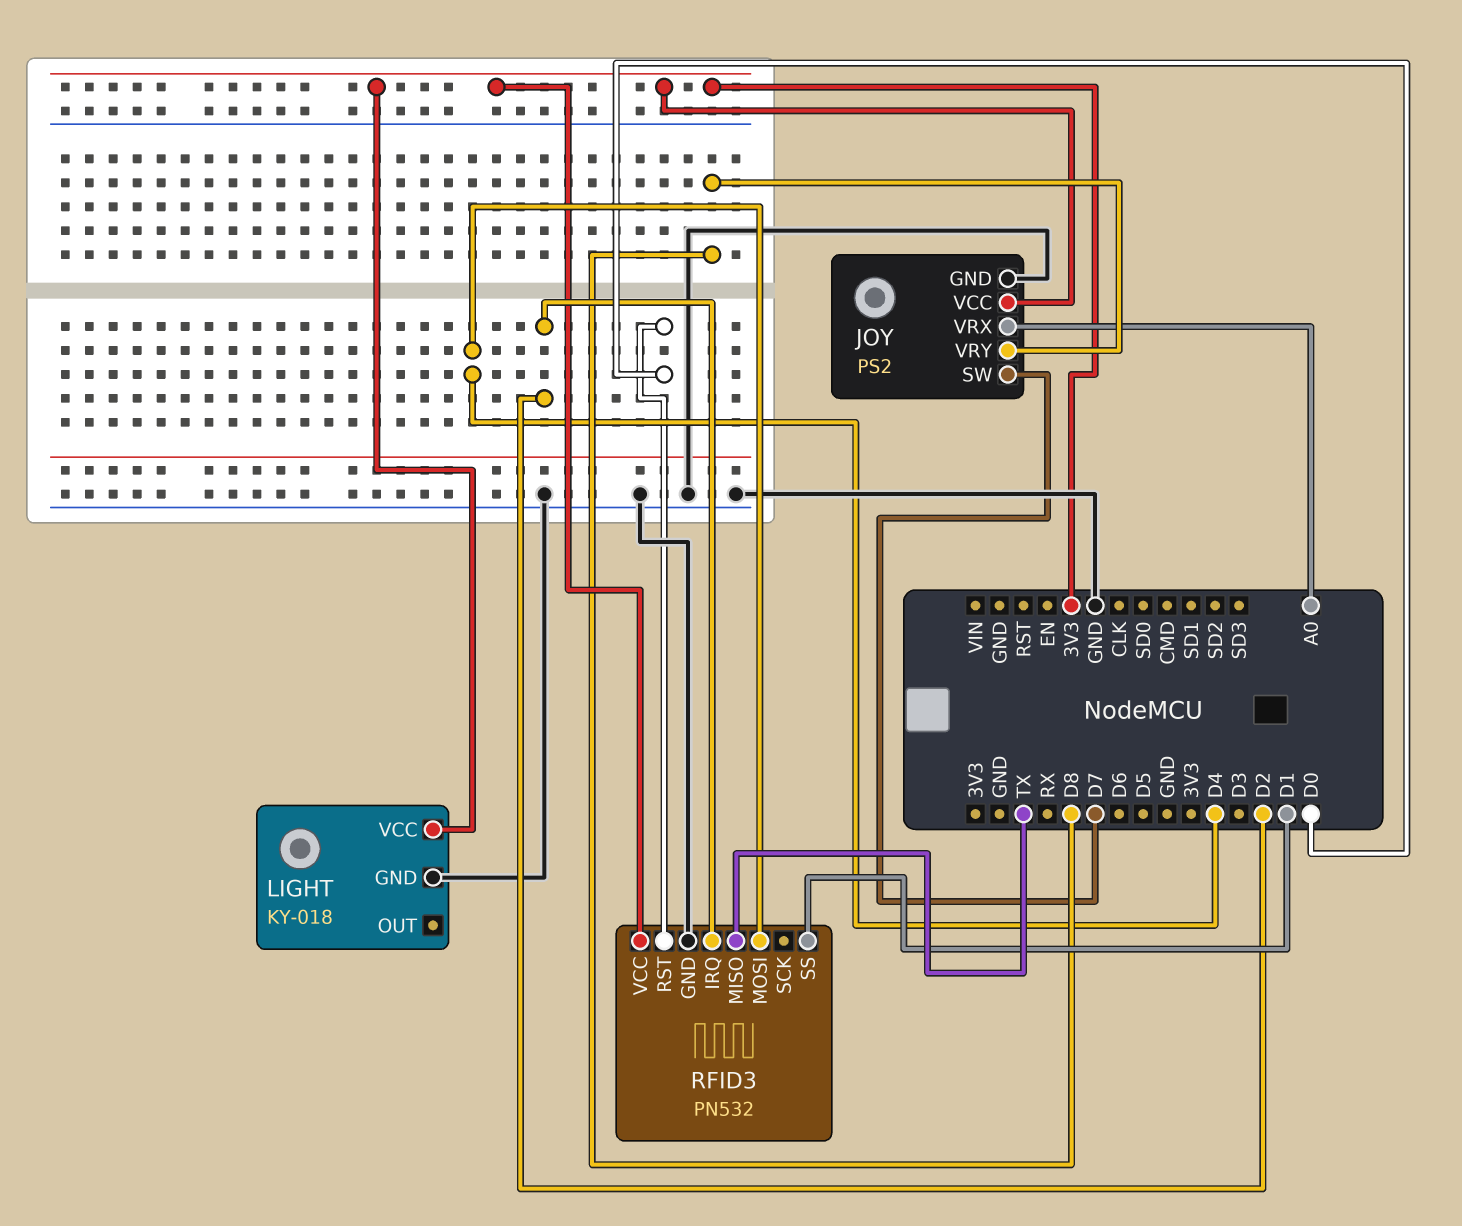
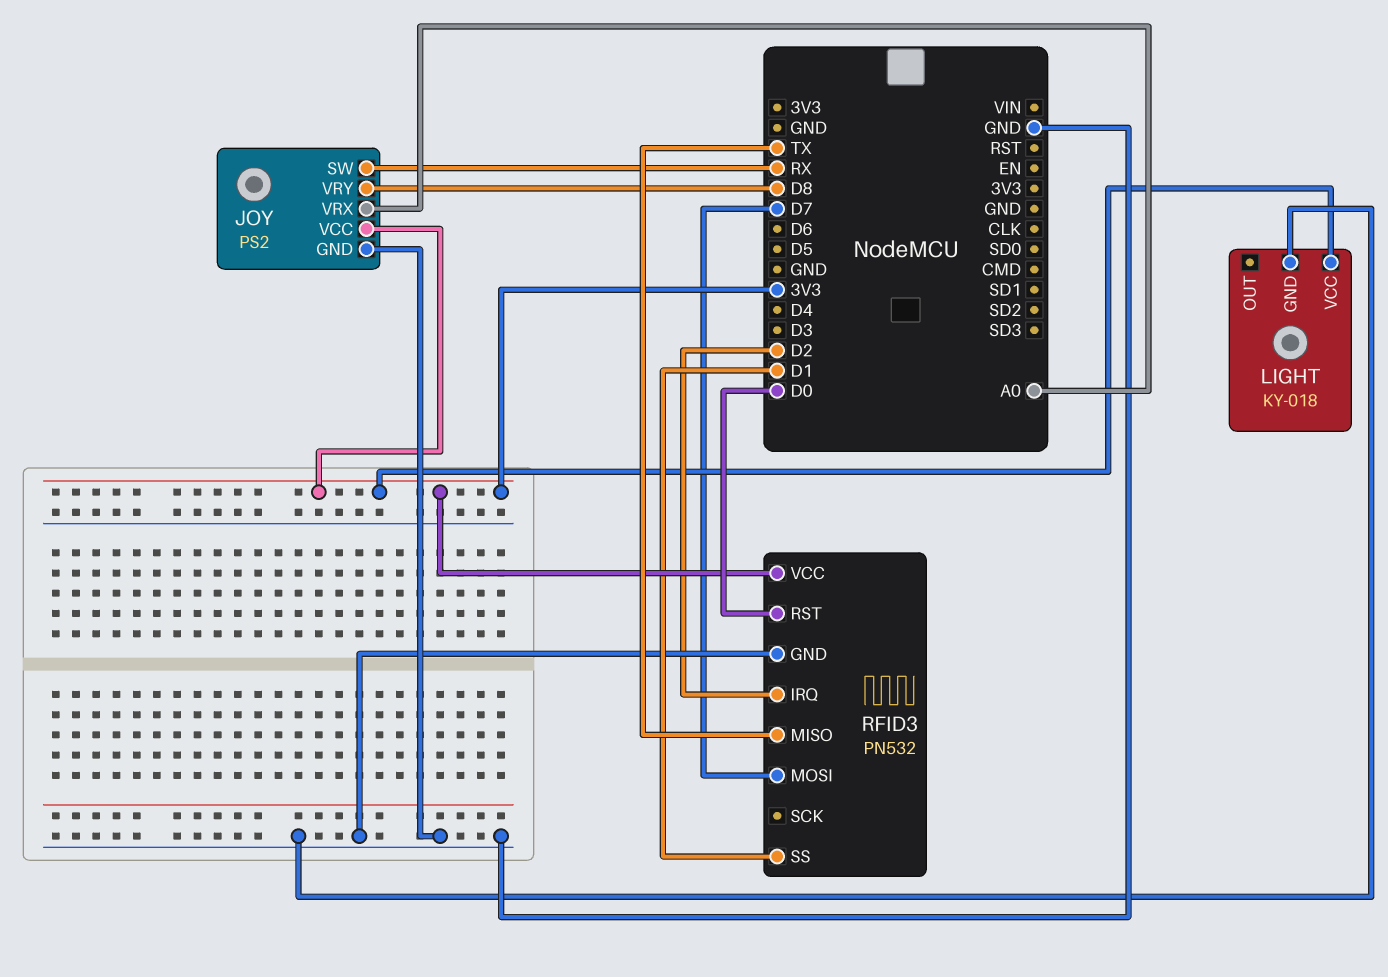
JOY pin SW: D7 -> RX
RFID3 pin MOSI: D4 -> D7

